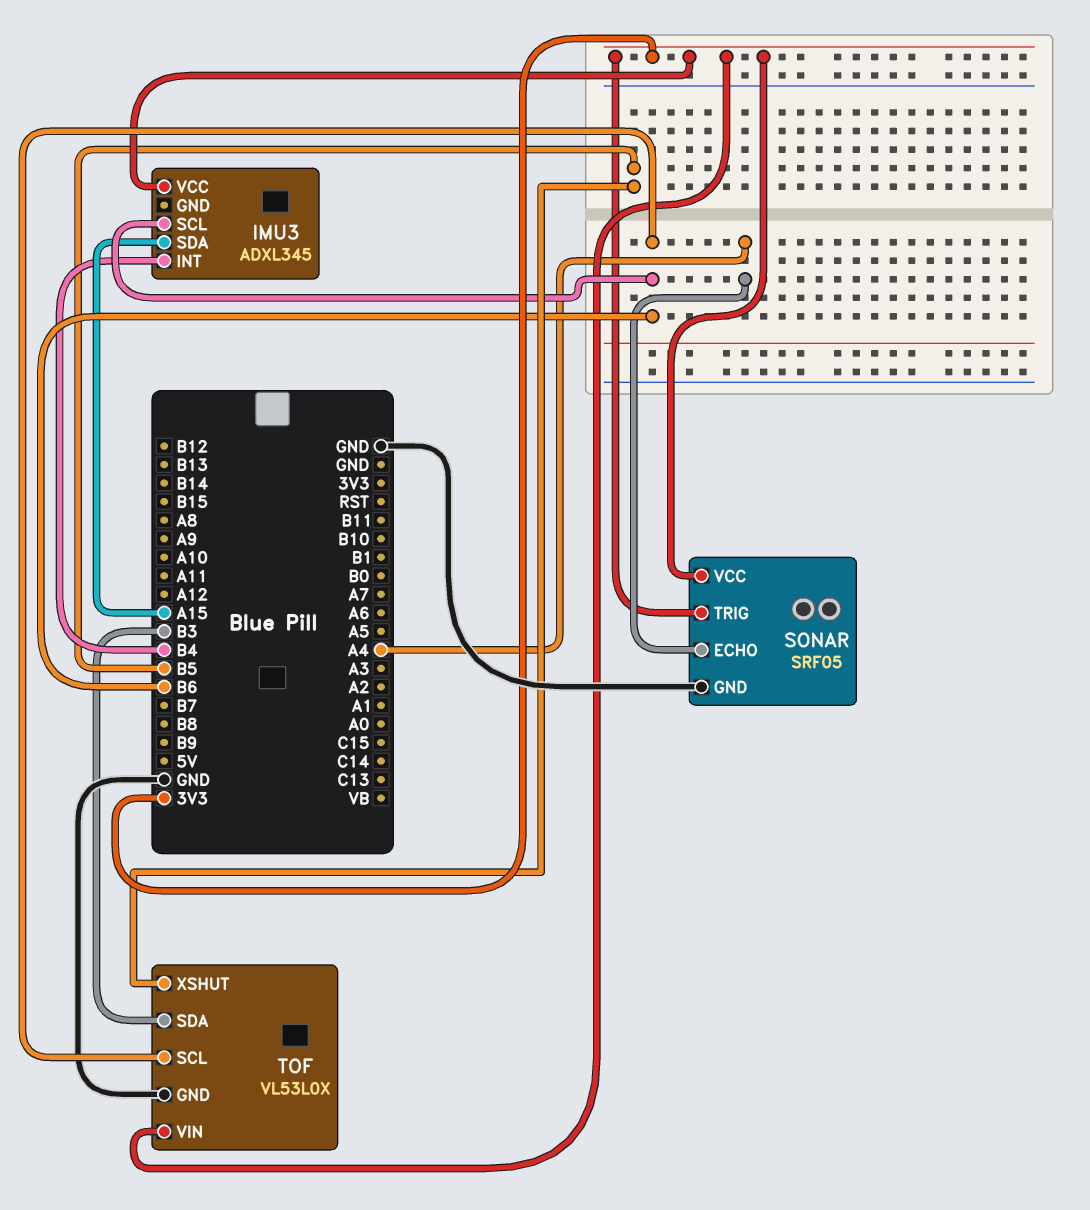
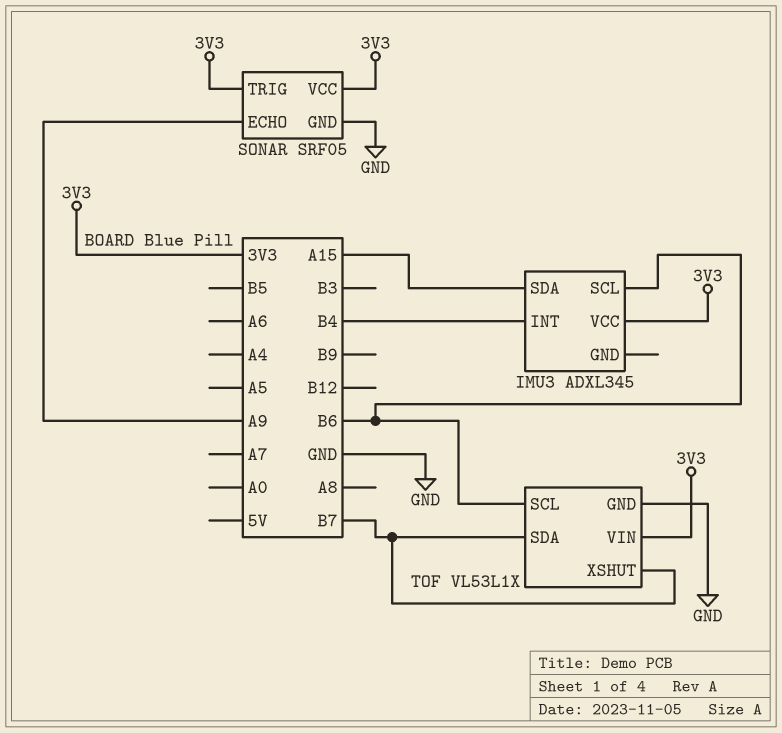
SONAR pin ECHO: A4 -> A9
TOF: VL53L0X -> VL53L1X
TOF pin SDA: B3 -> B7
TOF pin XSHUT: B5 -> B7

